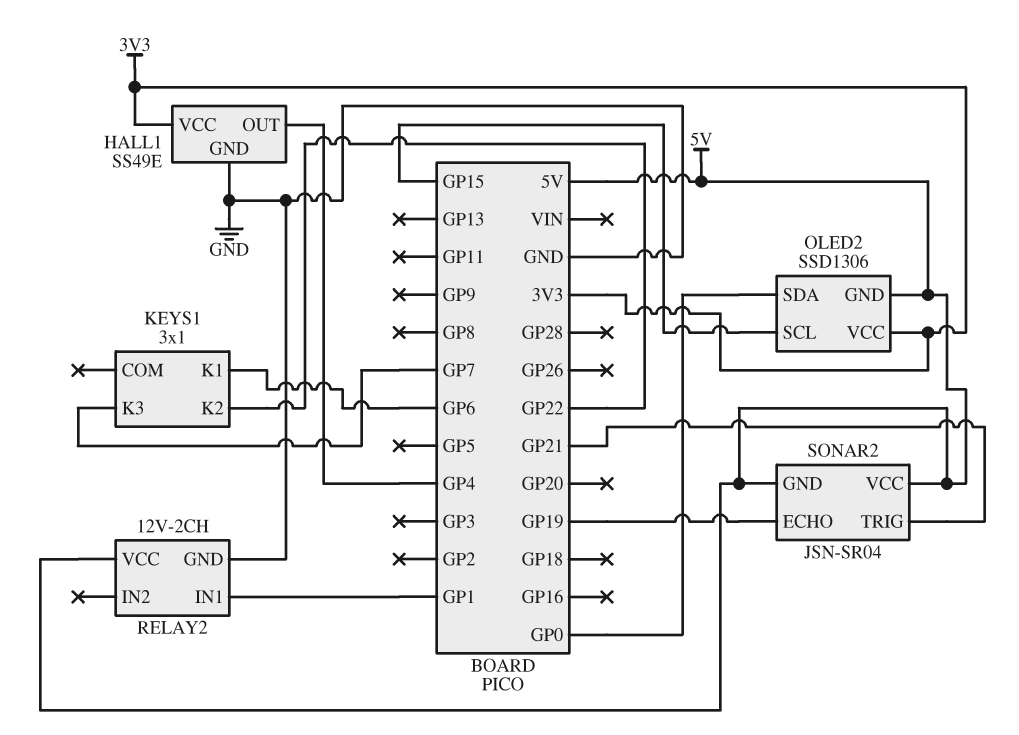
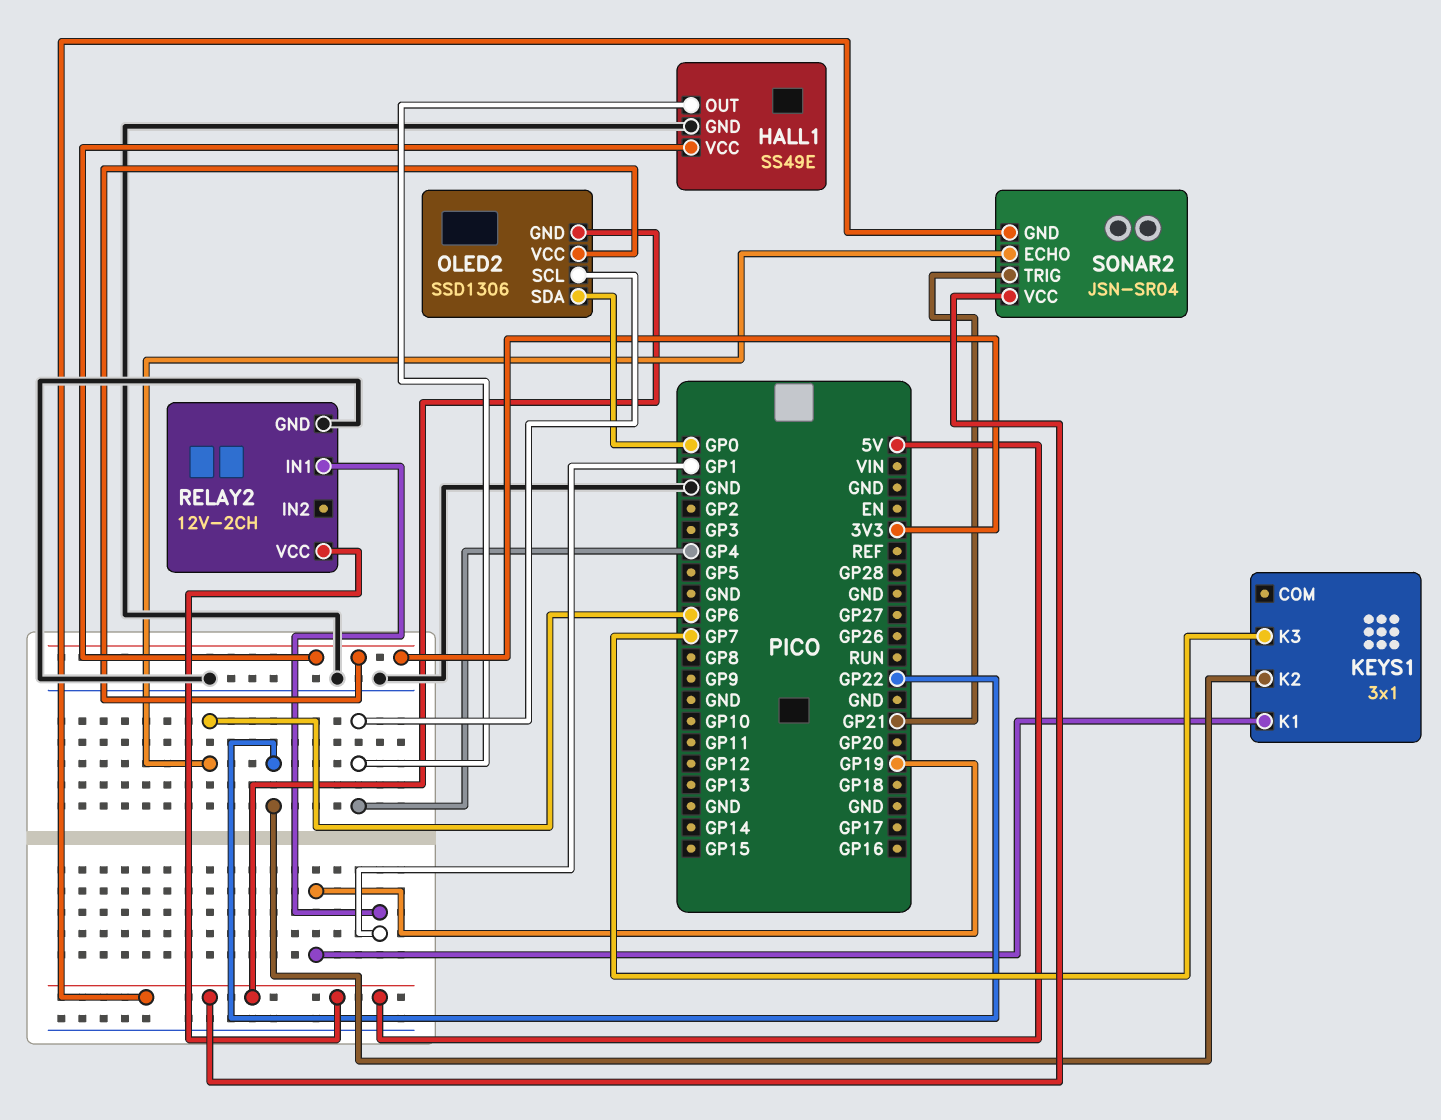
KEYS1 pin K1: GP6 -> GP19
OLED2 pin SCL: GP15 -> GP4
SONAR2 pin ECHO: GP19 -> GP6

